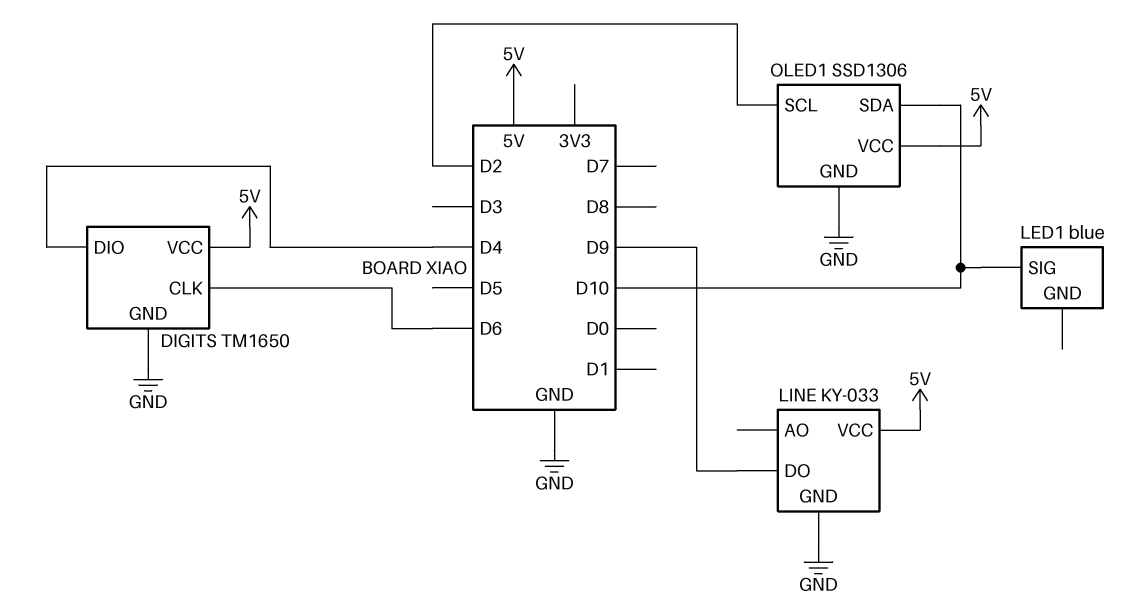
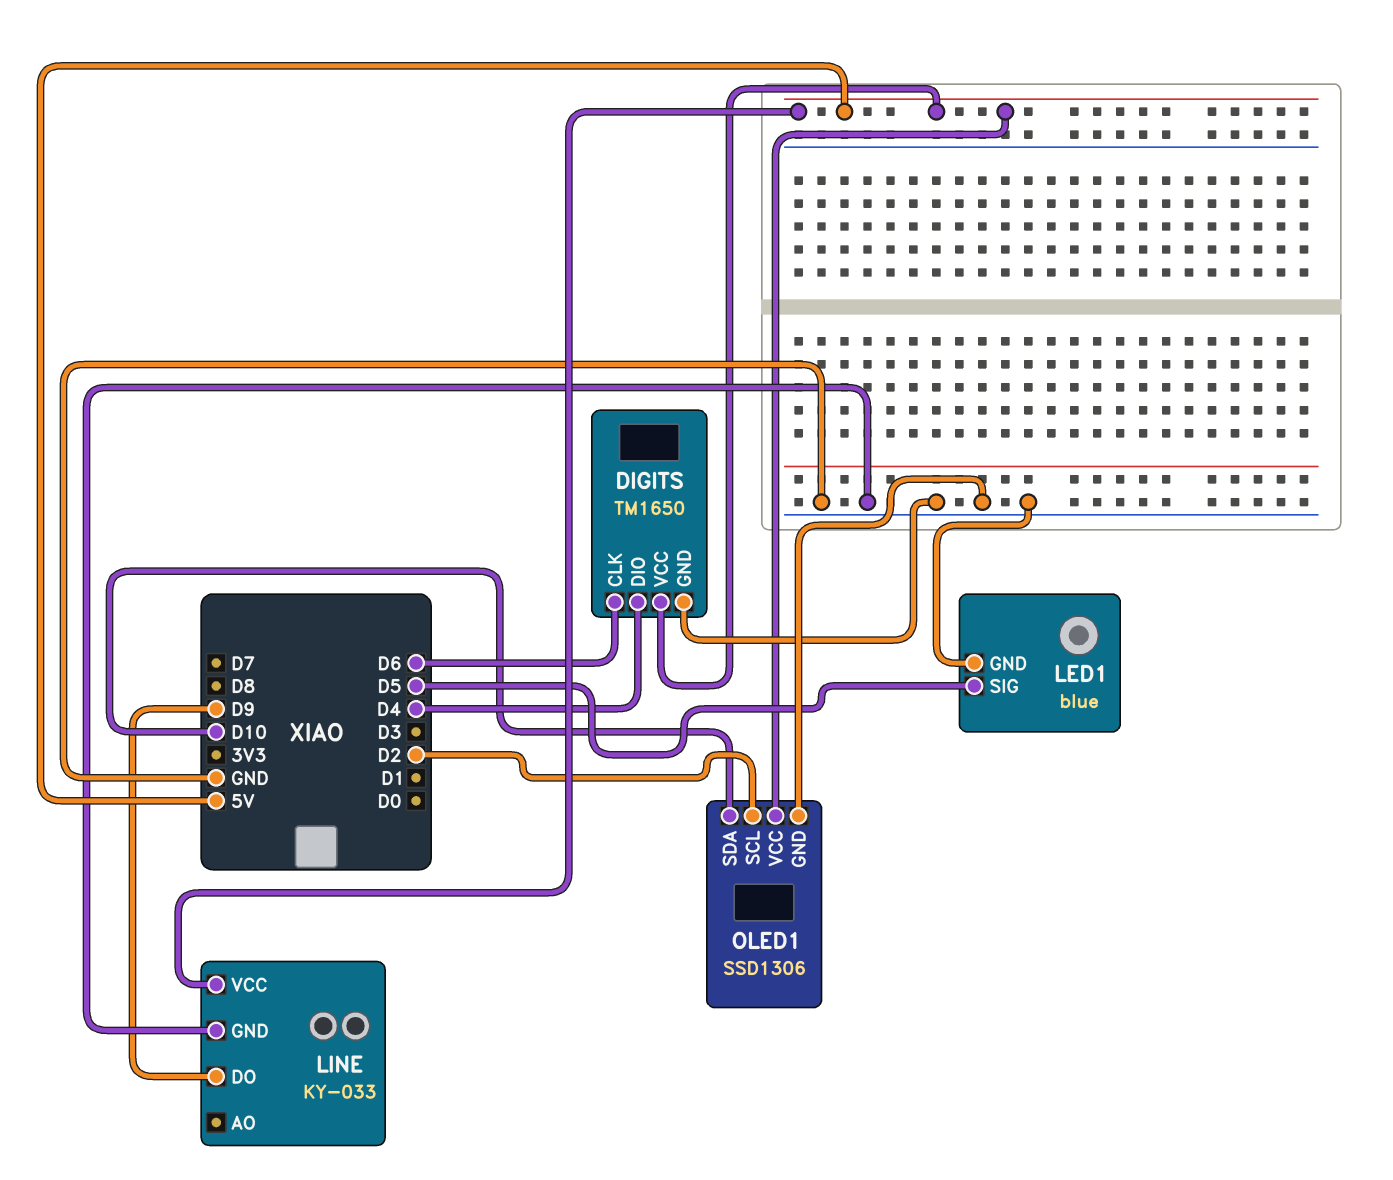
LED1 pin GND: none -> GND
LED1 pin SIG: D10 -> D5

